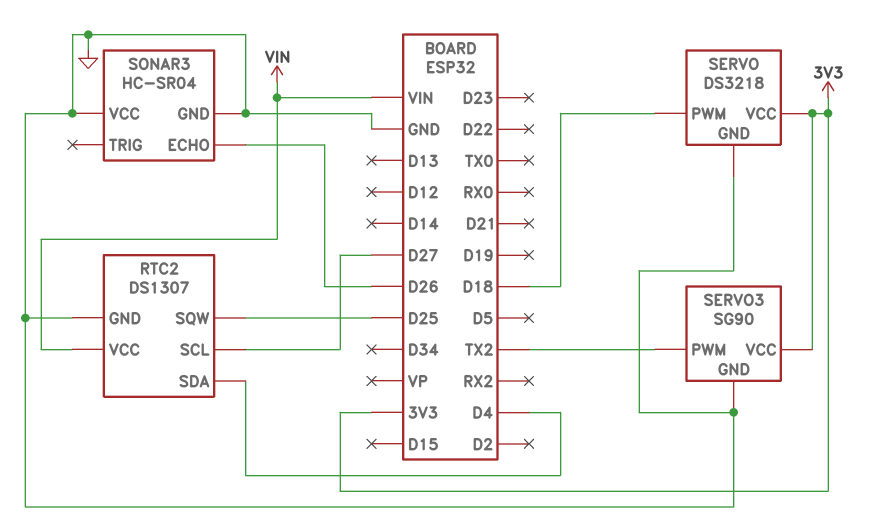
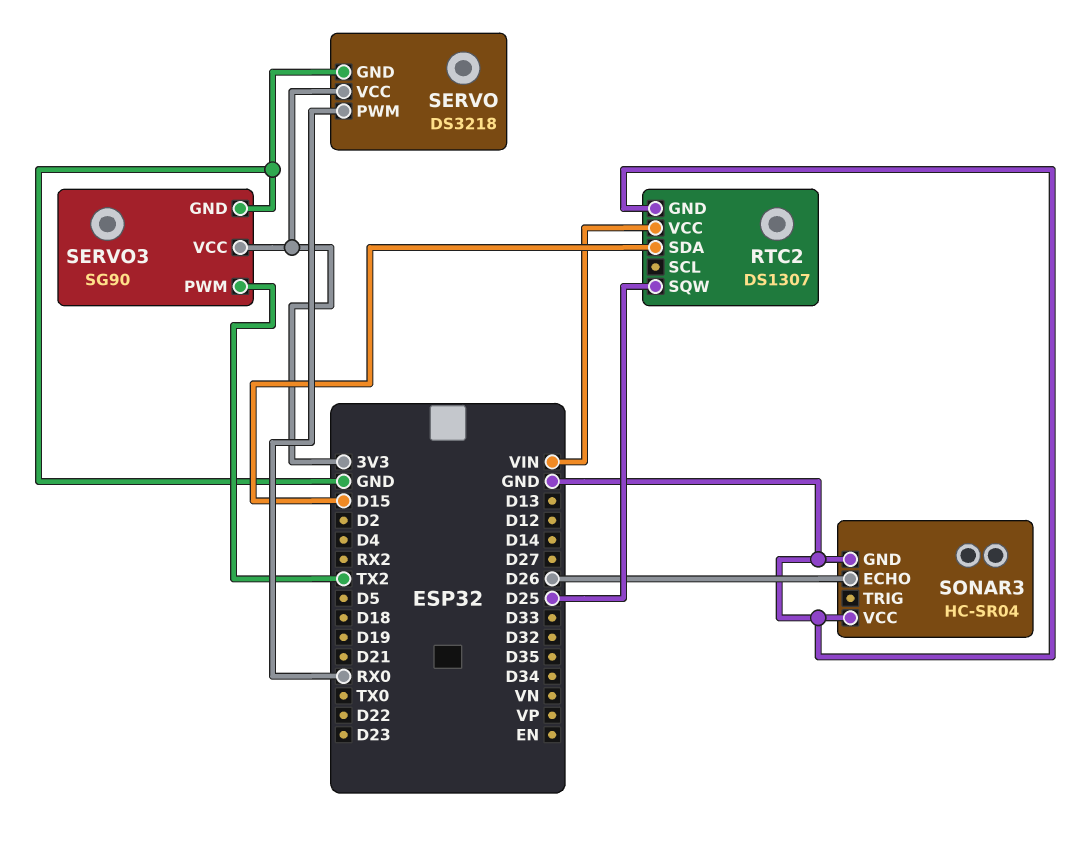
RTC2 pin SCL: D27 -> none
RTC2 pin SDA: D4 -> D15
SERVO pin PWM: D18 -> RX0

